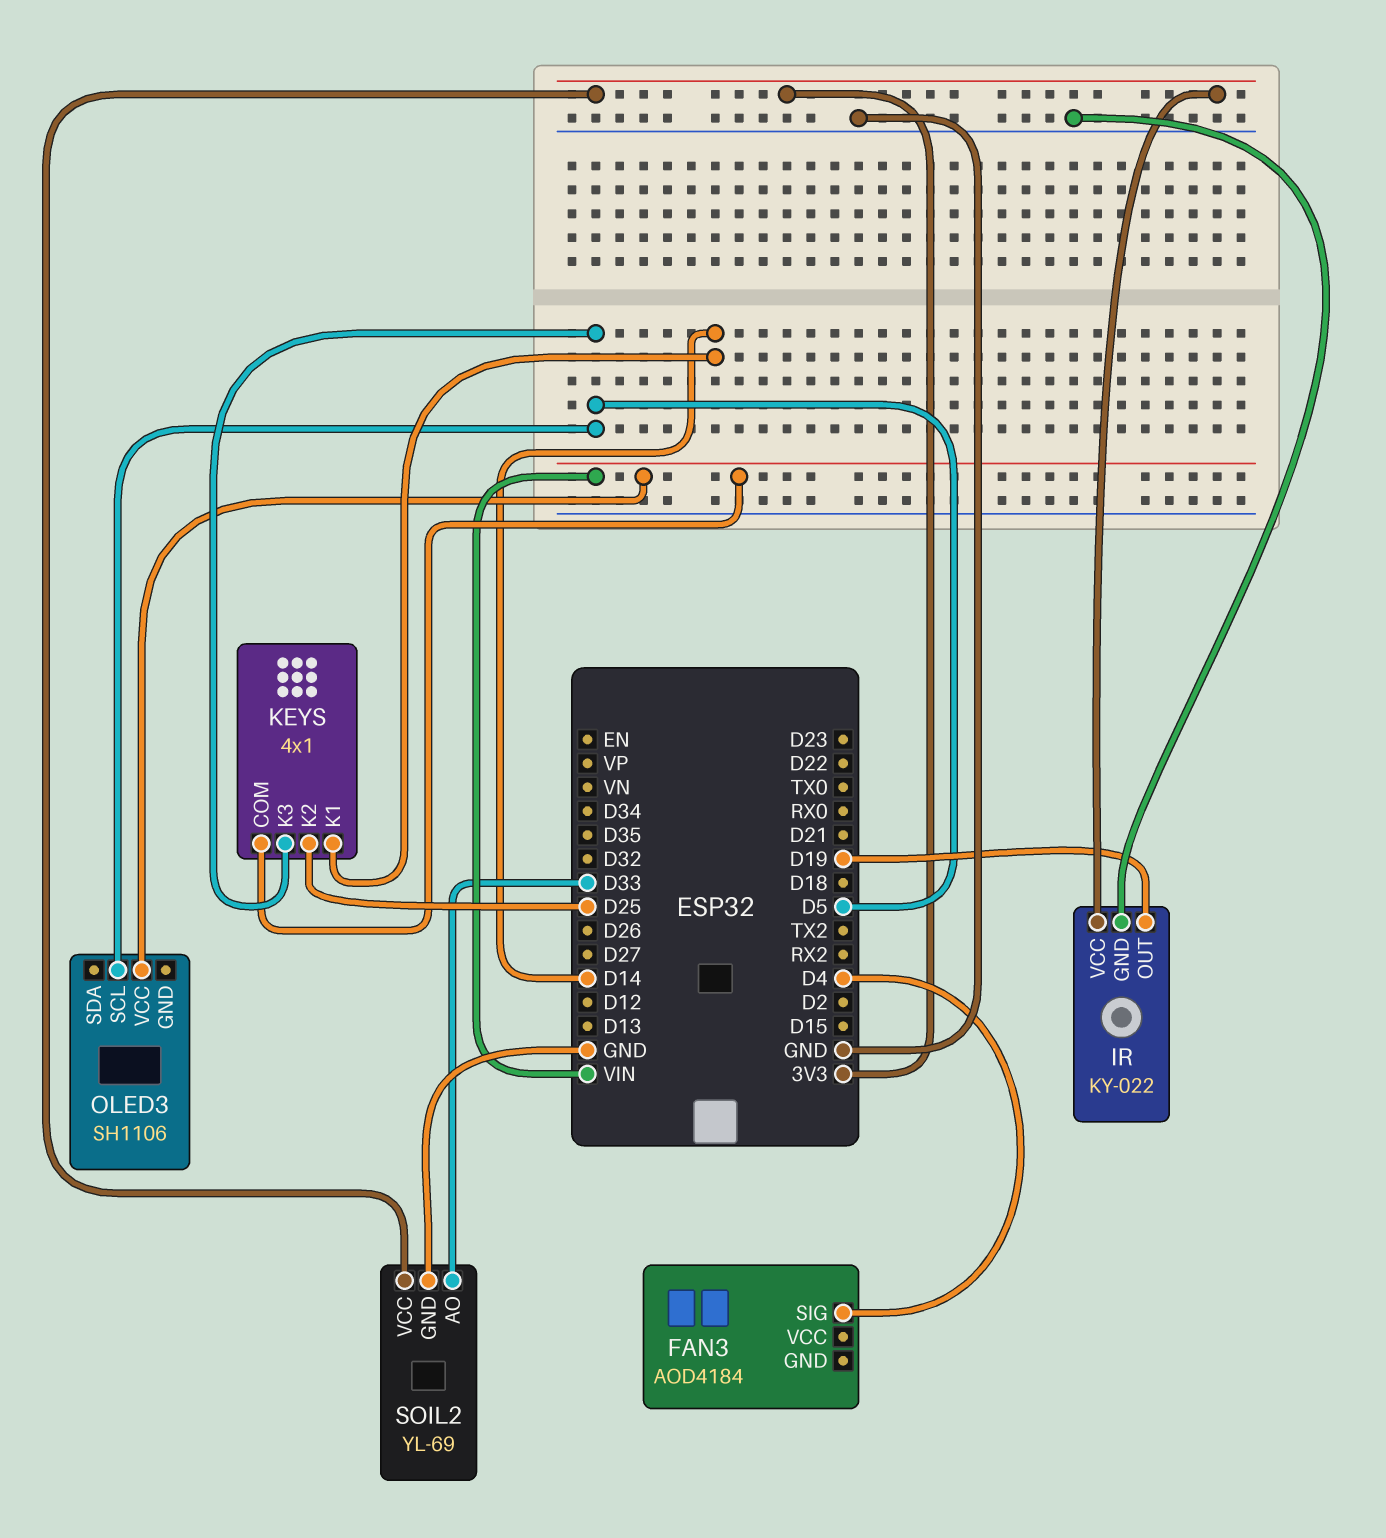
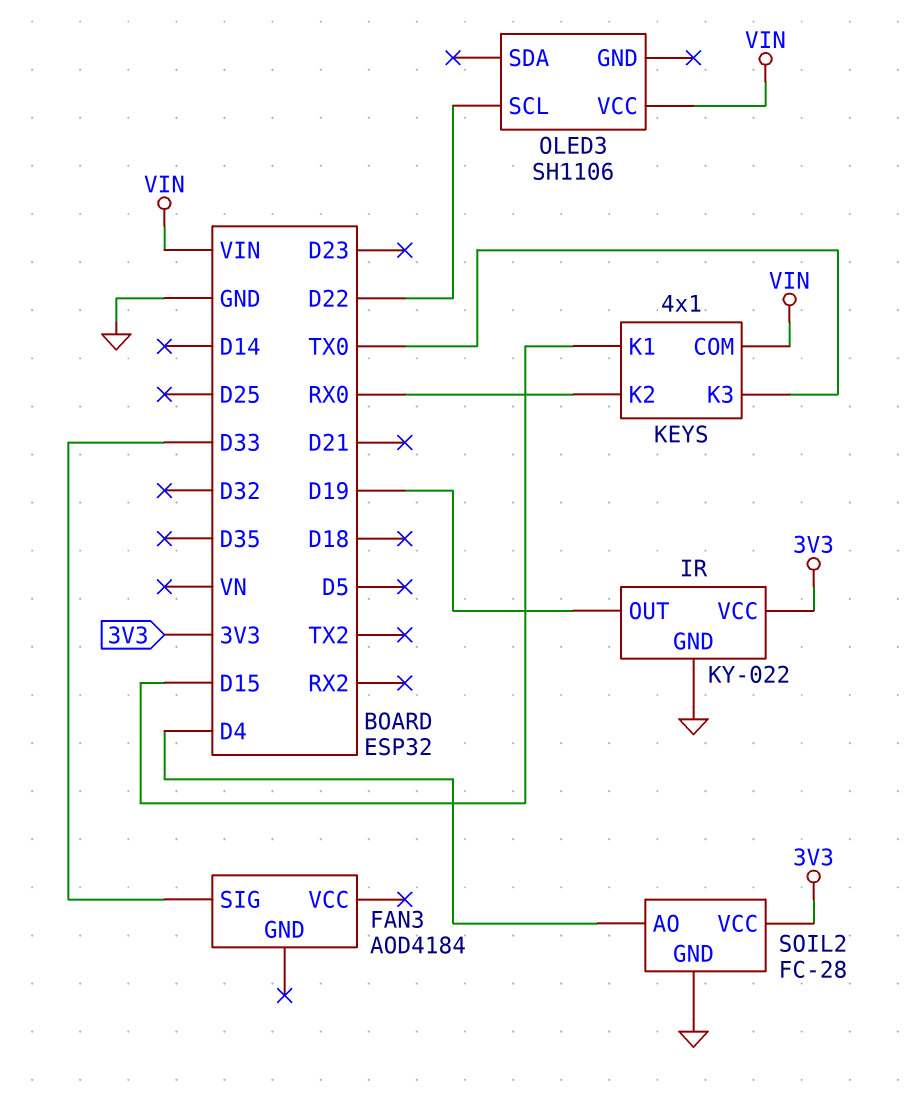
FAN3 pin SIG: D4 -> D33
KEYS pin K1: D14 -> D15
KEYS pin K2: D25 -> RX0
KEYS pin K3: D5 -> TX0
OLED3 pin SCL: D5 -> D22
SOIL2: YL-69 -> FC-28
SOIL2 pin AO: D33 -> D4

